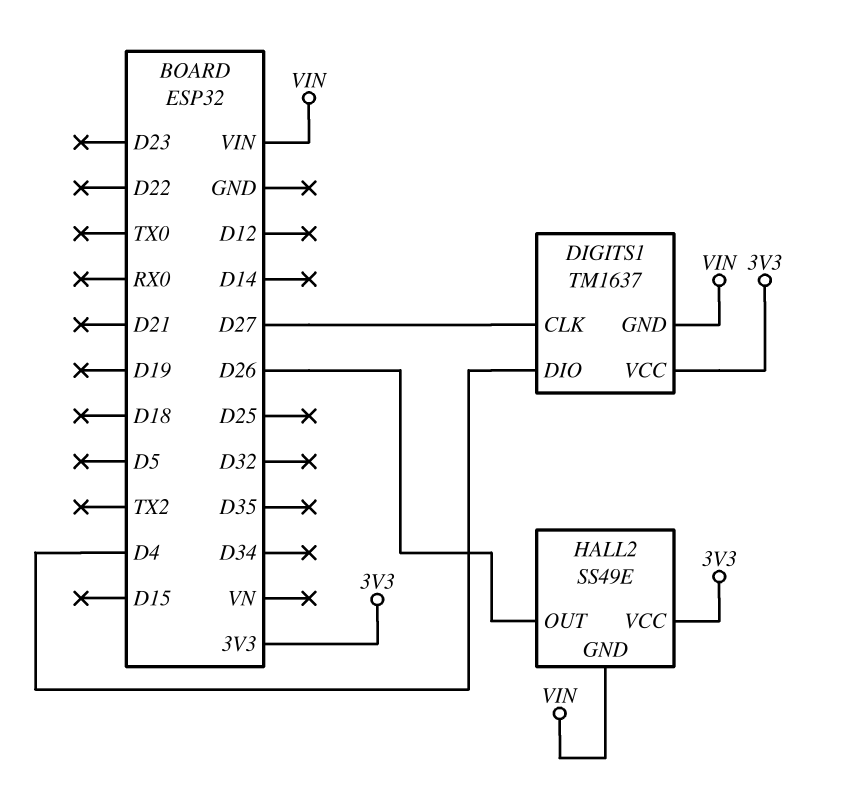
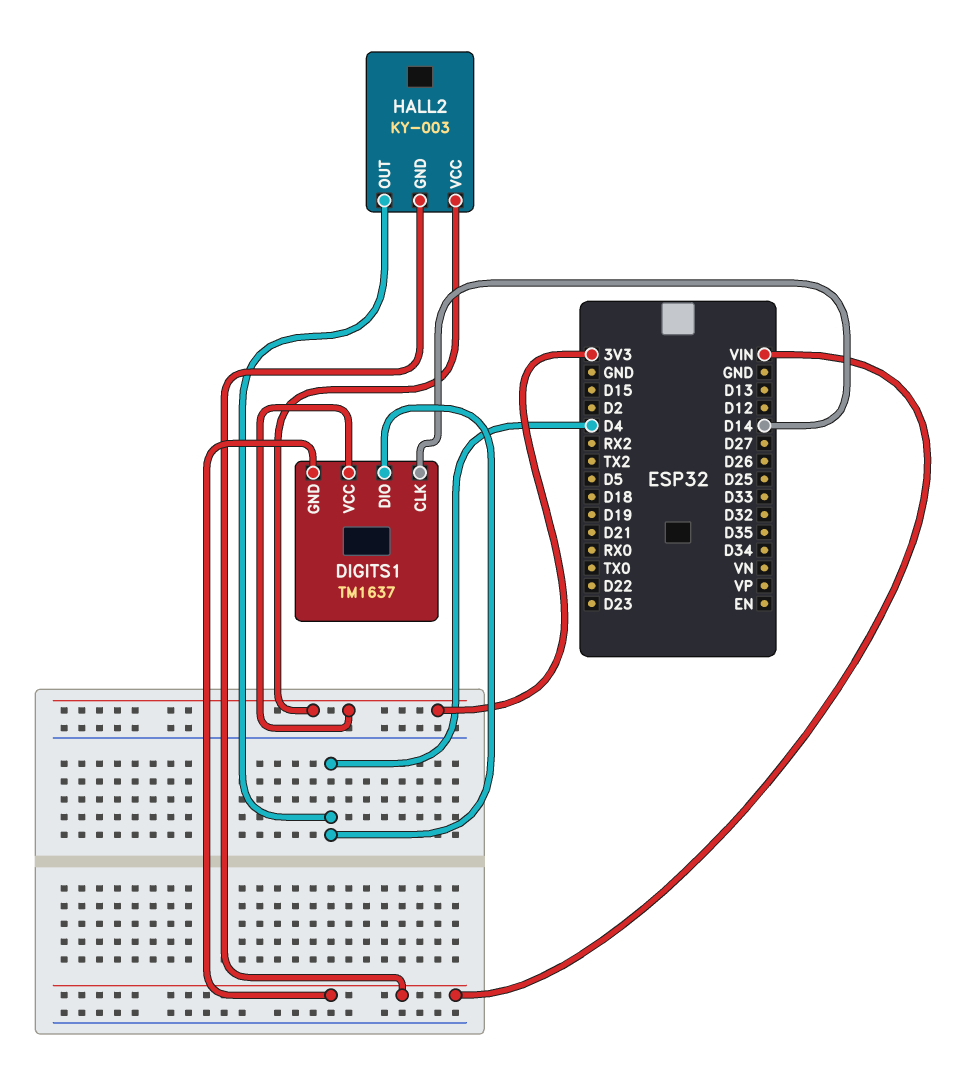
DIGITS1 pin CLK: D27 -> D14
HALL2: SS49E -> KY-003
HALL2 pin OUT: D26 -> D4

